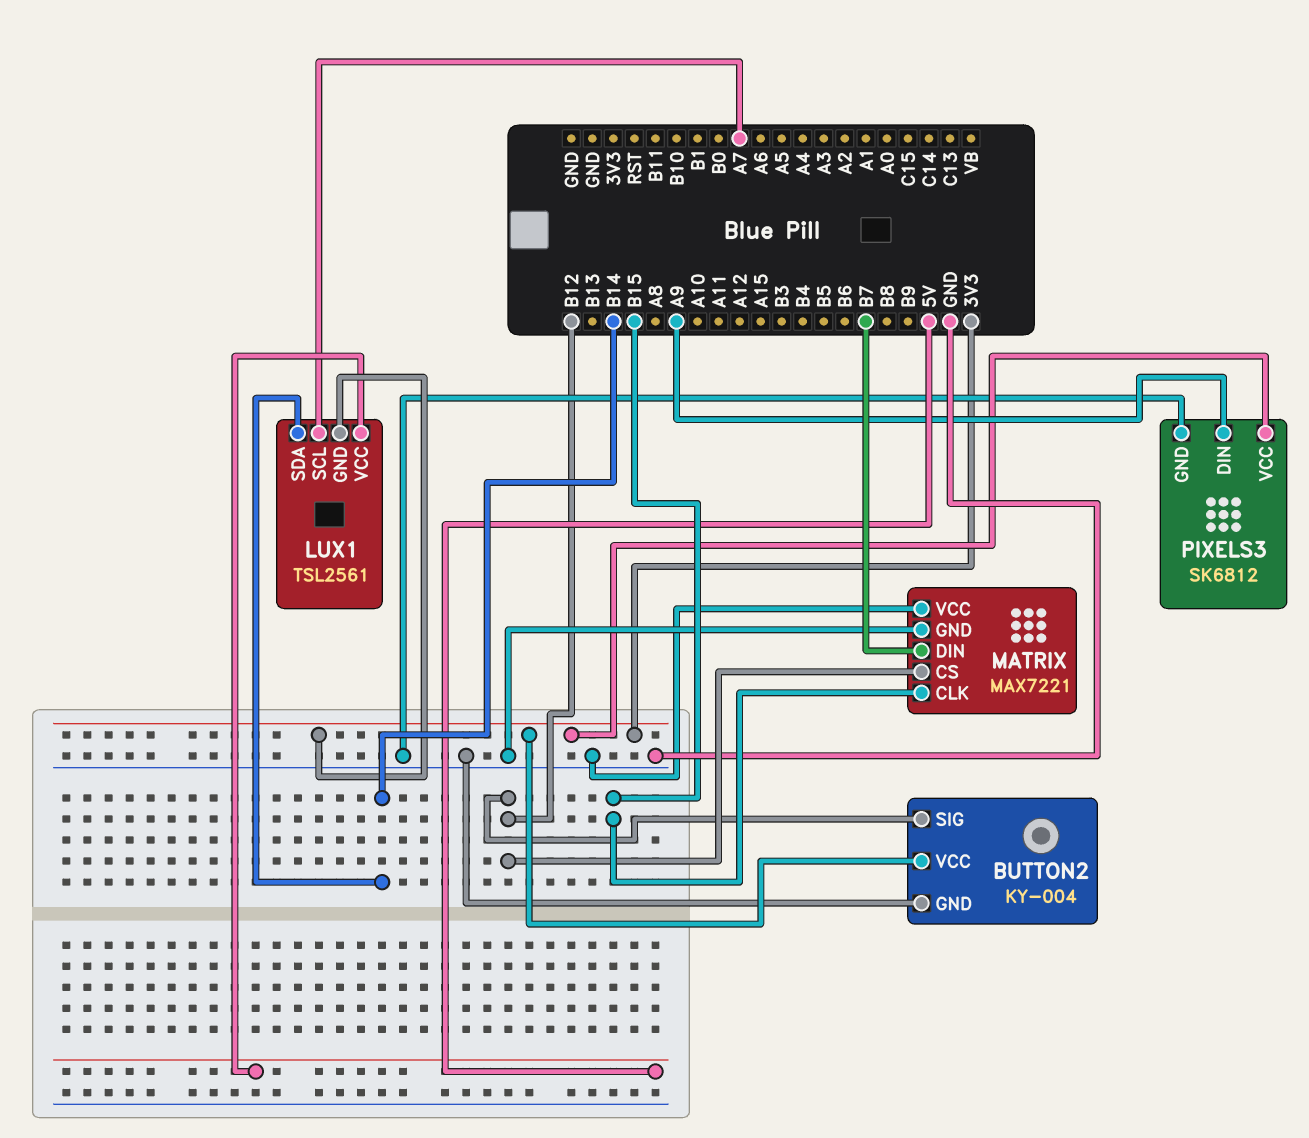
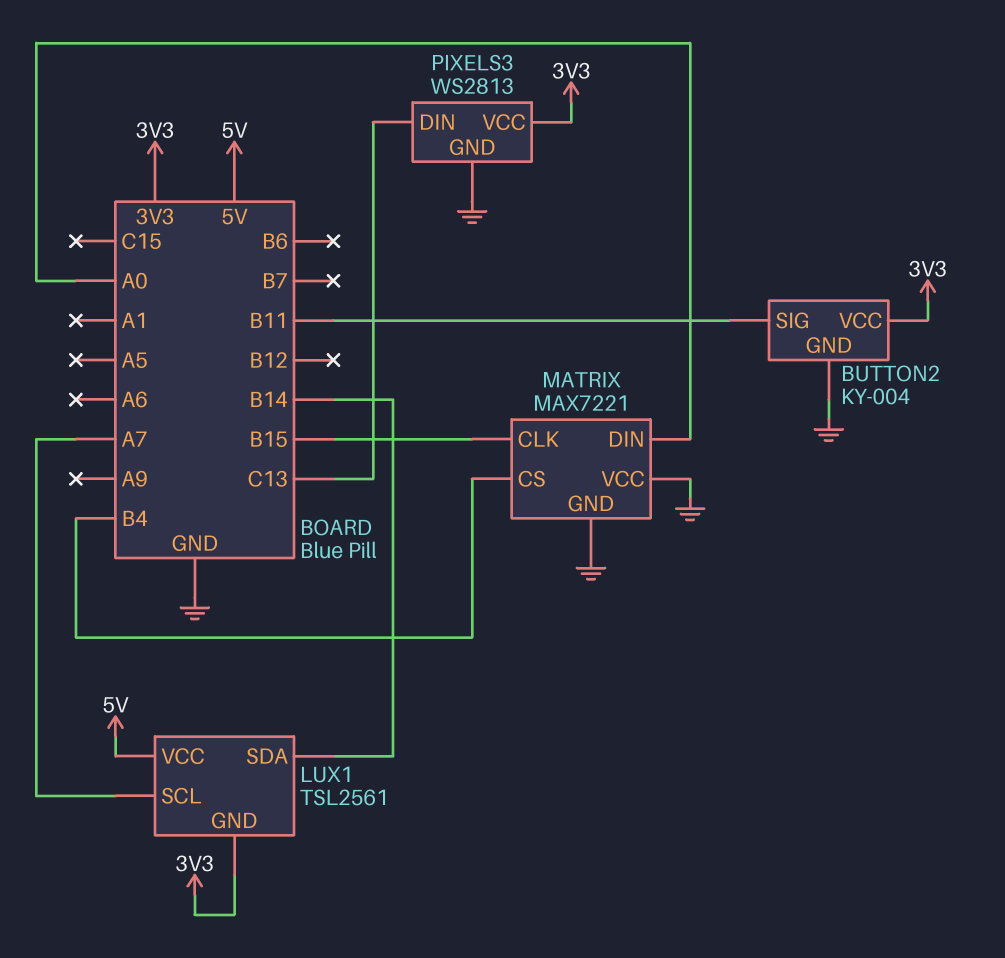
BUTTON2 pin SIG: B12 -> B11
MATRIX pin CS: B12 -> B4
MATRIX pin DIN: B7 -> A0
PIXELS3: SK6812 -> WS2813
PIXELS3 pin DIN: A9 -> C13

